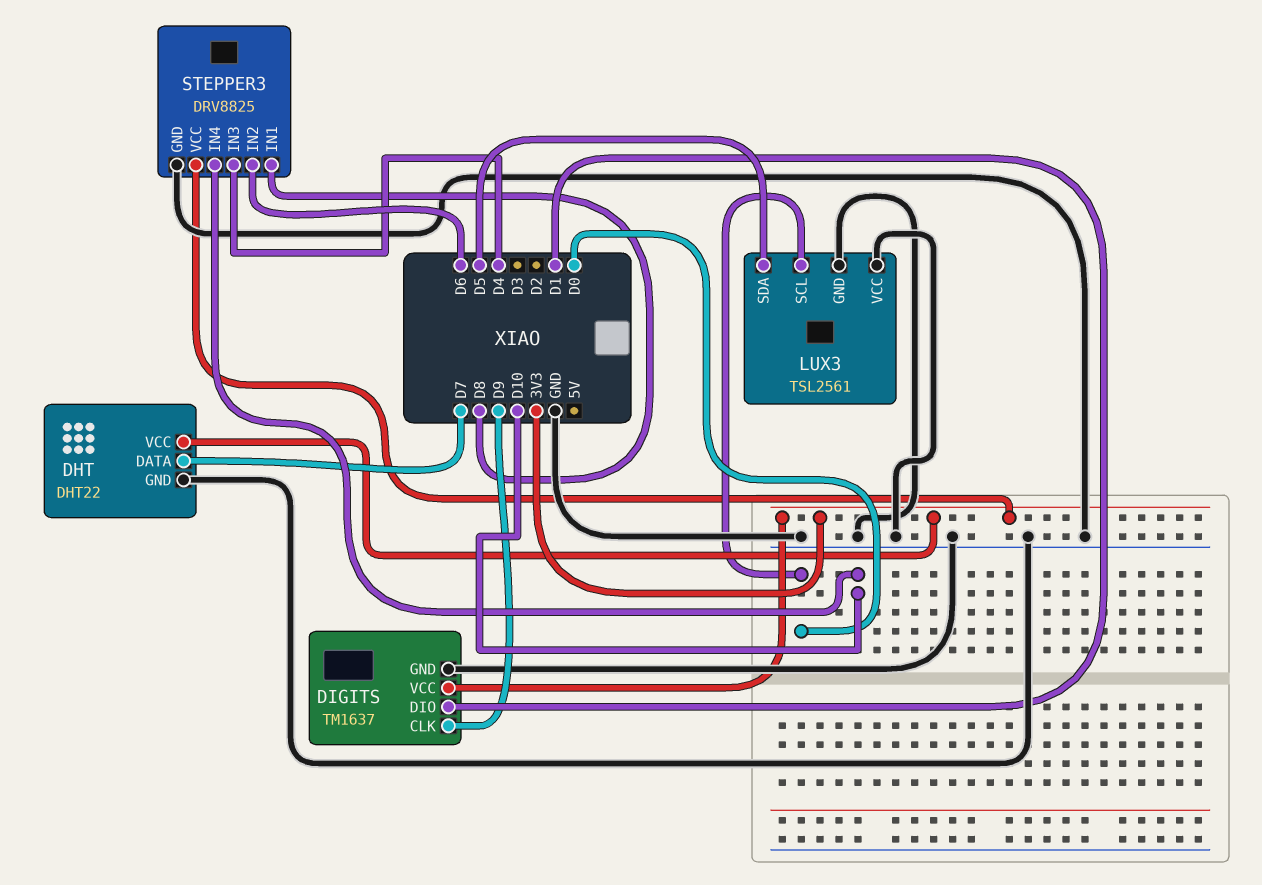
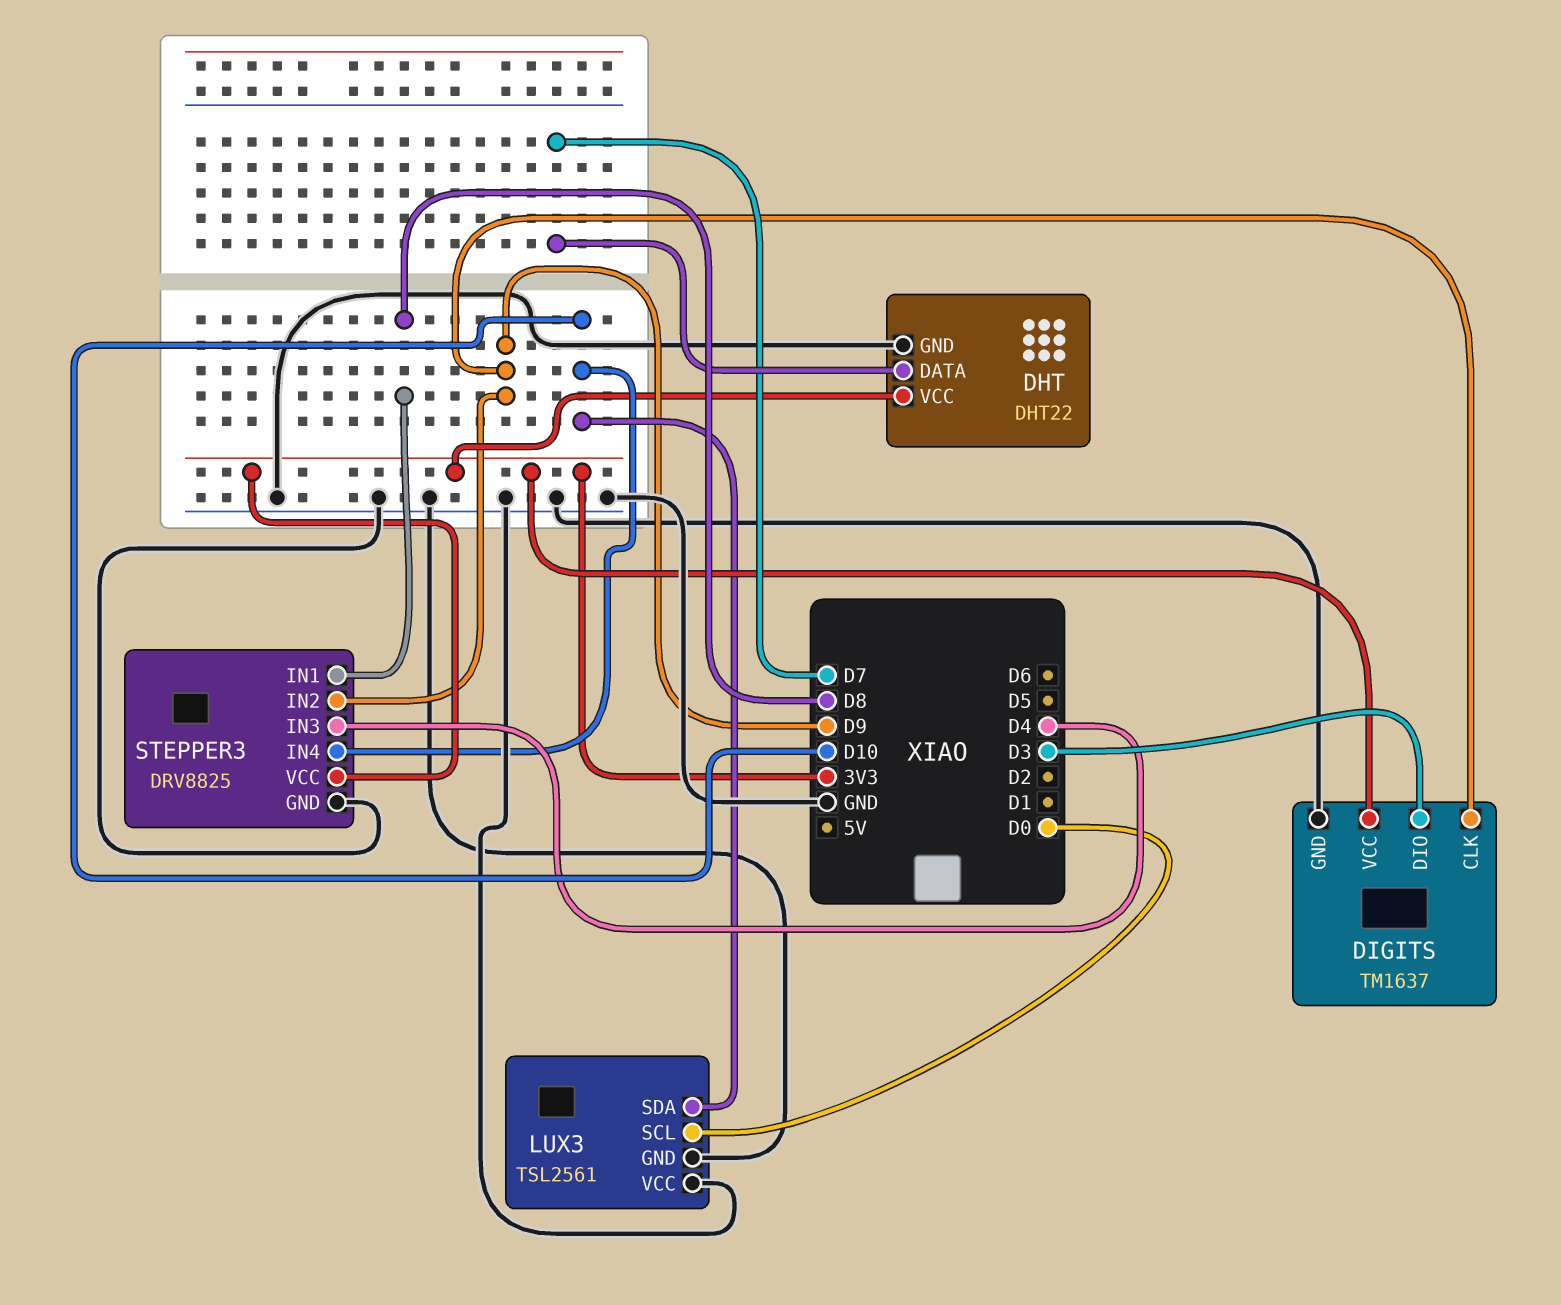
DIGITS pin DIO: D1 -> D3
LUX3 pin SDA: D5 -> D10
STEPPER3 pin IN2: D6 -> D9

